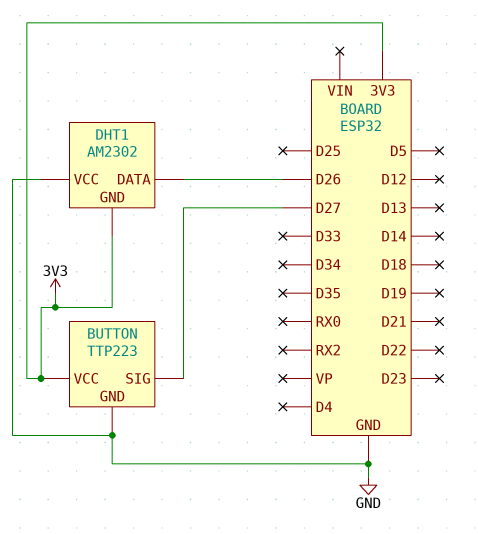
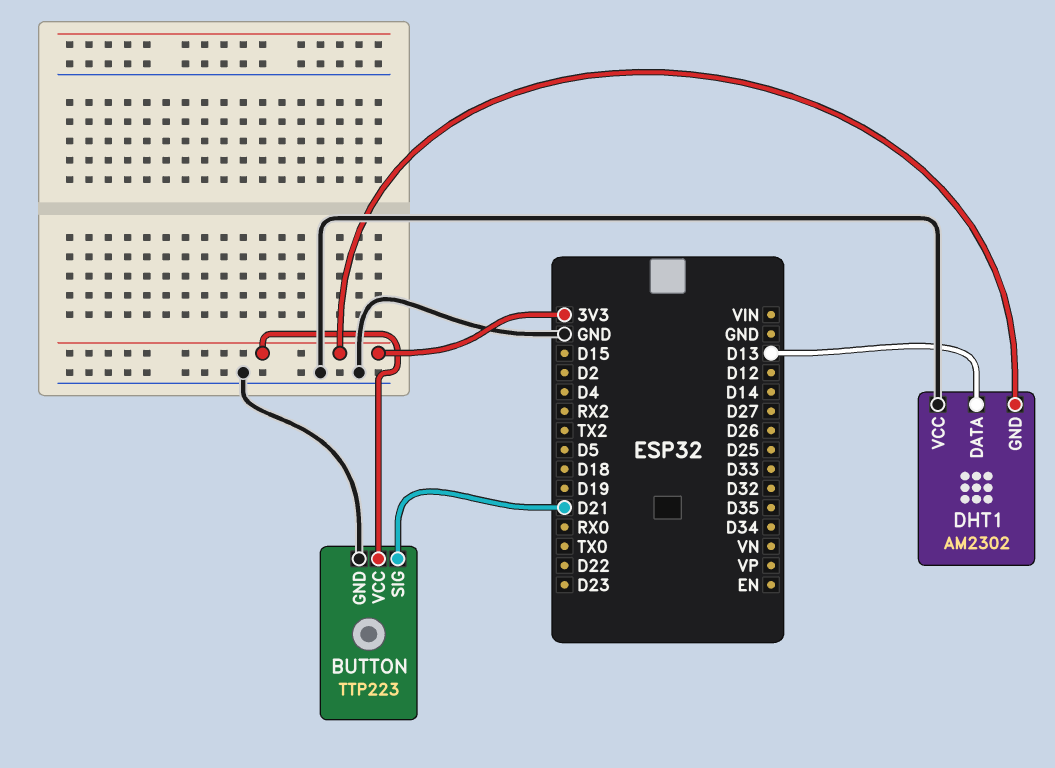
BUTTON pin SIG: D27 -> D21
DHT1 pin DATA: D26 -> D13

